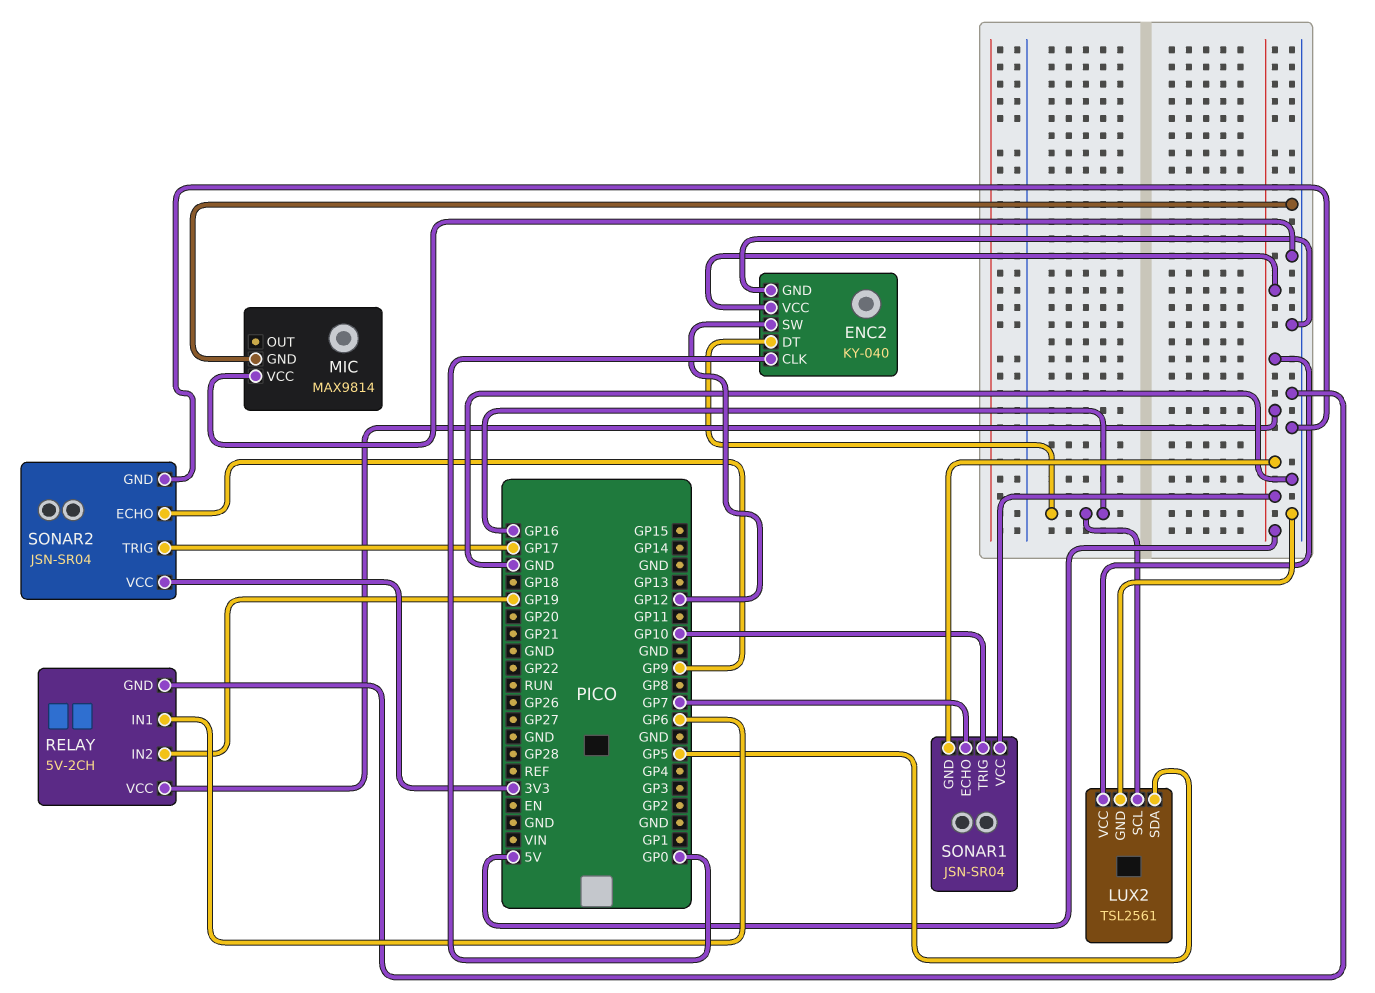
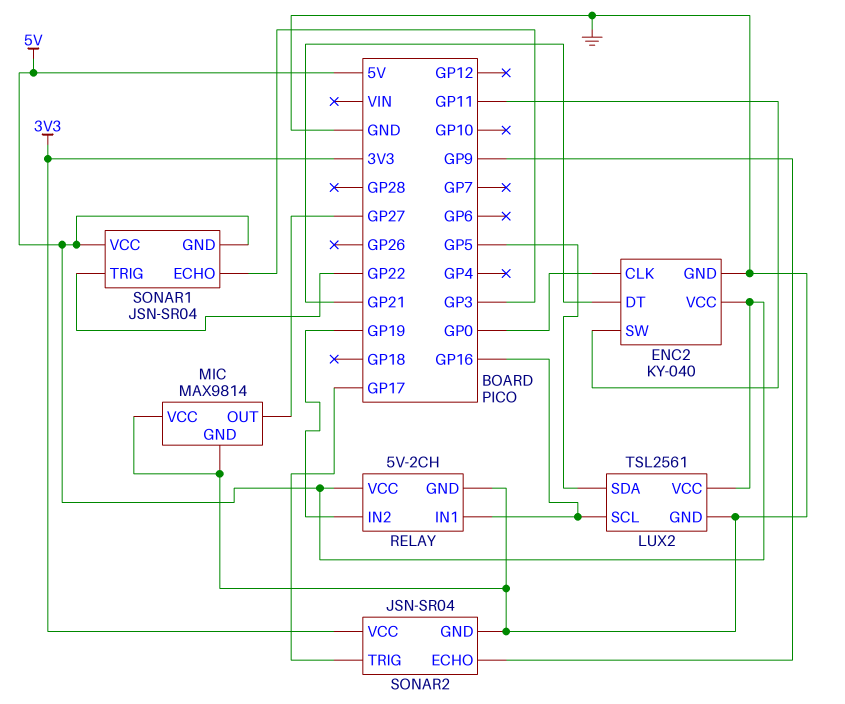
ENC2 pin DT: GP16 -> GP21
ENC2 pin SW: GP12 -> GP11
MIC pin OUT: none -> GP27
RELAY pin IN1: GP6 -> GP16
SONAR1 pin ECHO: GP7 -> GP3
SONAR1 pin TRIG: GP10 -> GP22

